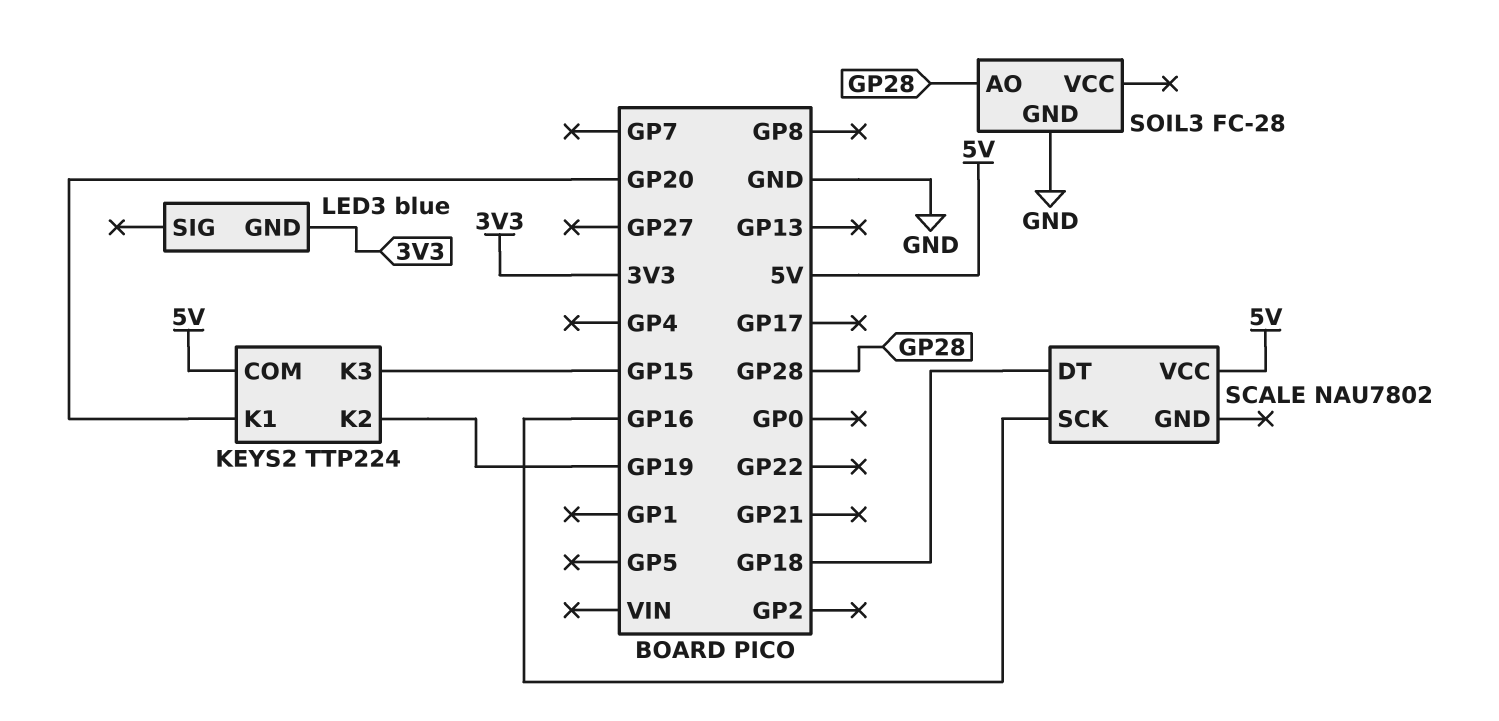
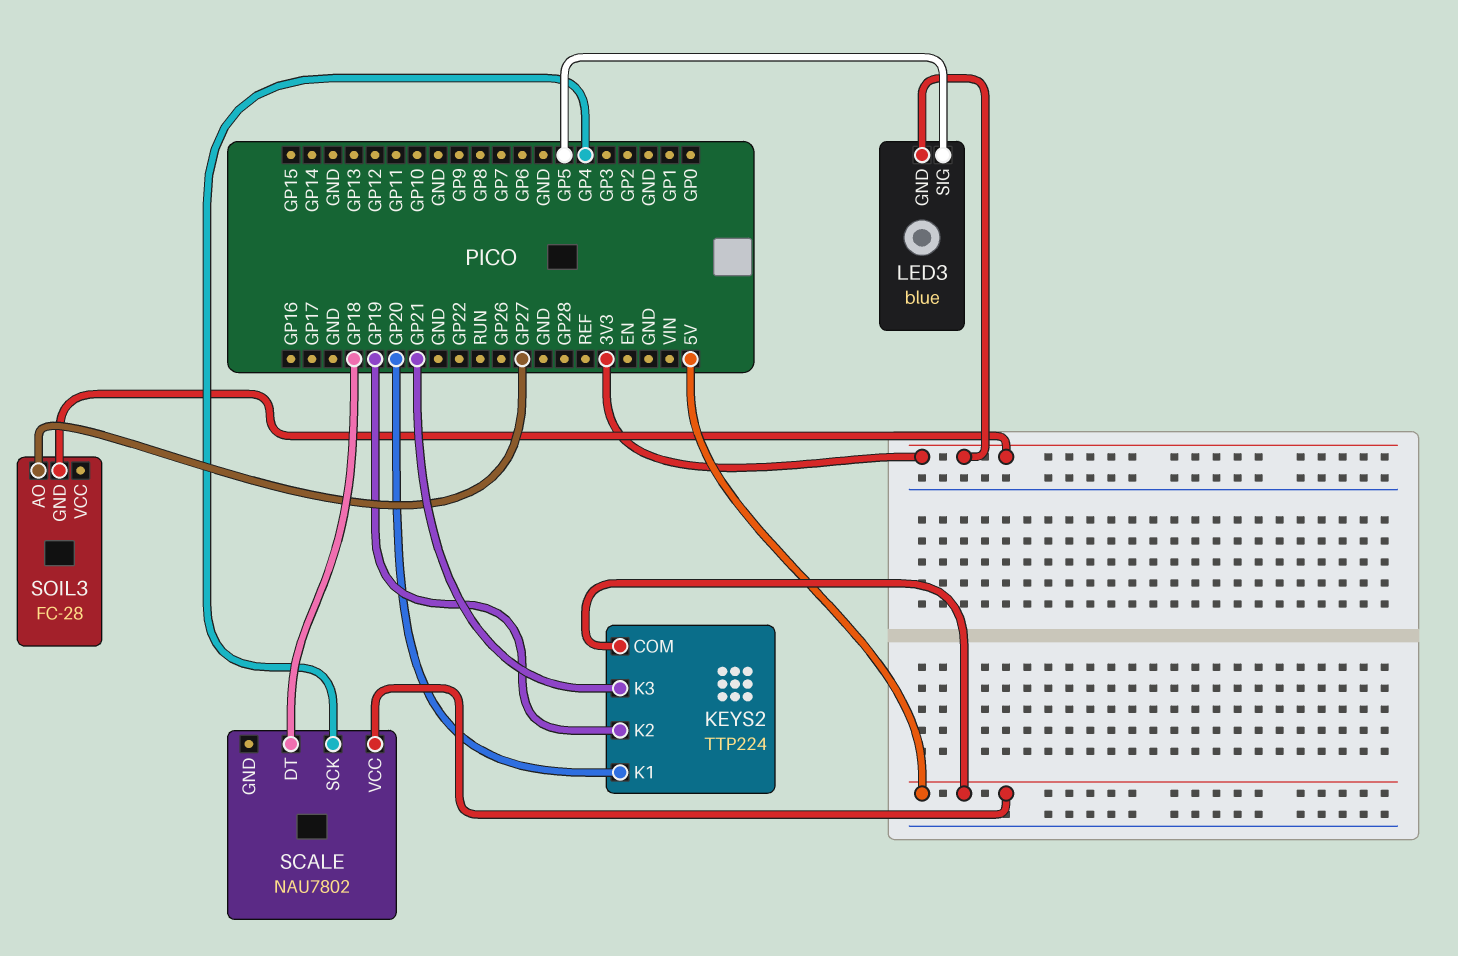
KEYS2 pin K3: GP15 -> GP21
LED3 pin SIG: none -> GP5
SCALE pin SCK: GP16 -> GP4
SOIL3 pin AO: GP28 -> GP27
SOIL3 pin GND: GND -> 3V3

